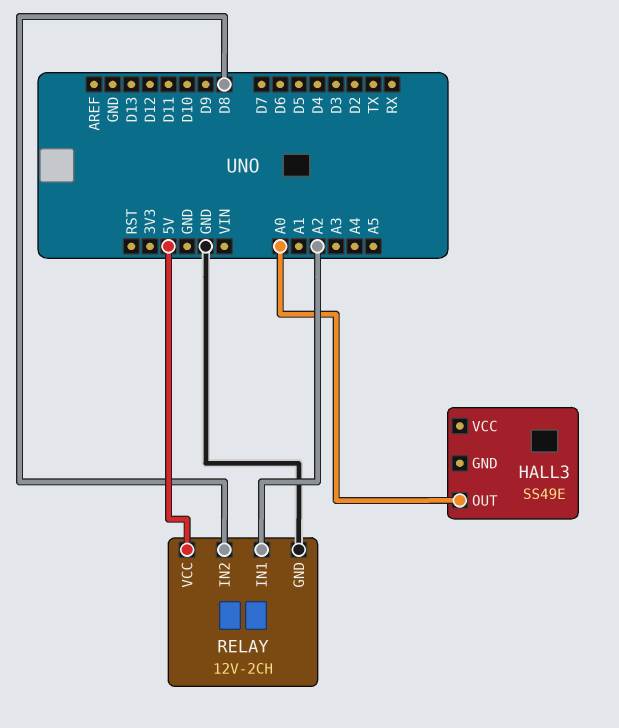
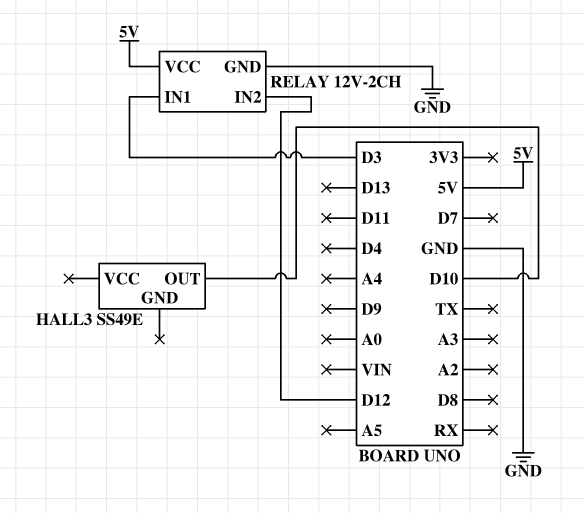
HALL3 pin OUT: A0 -> D10
RELAY pin IN1: A2 -> D3
RELAY pin IN2: D8 -> D12

